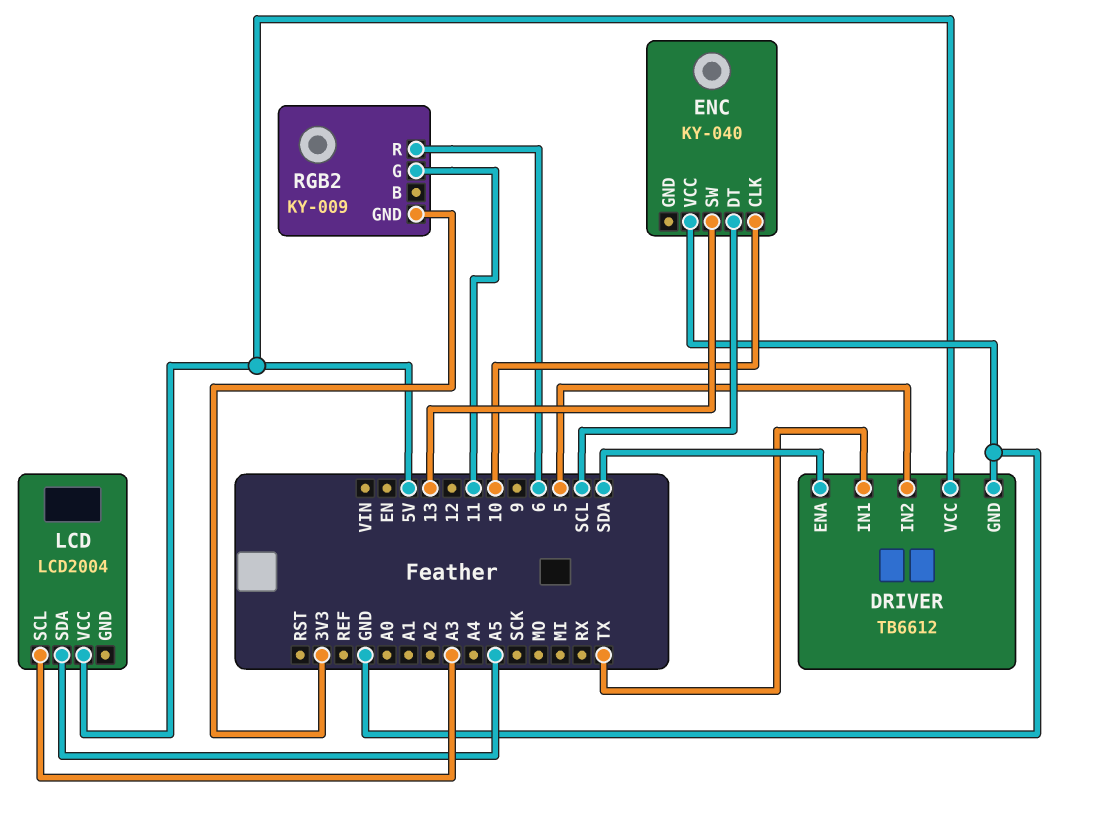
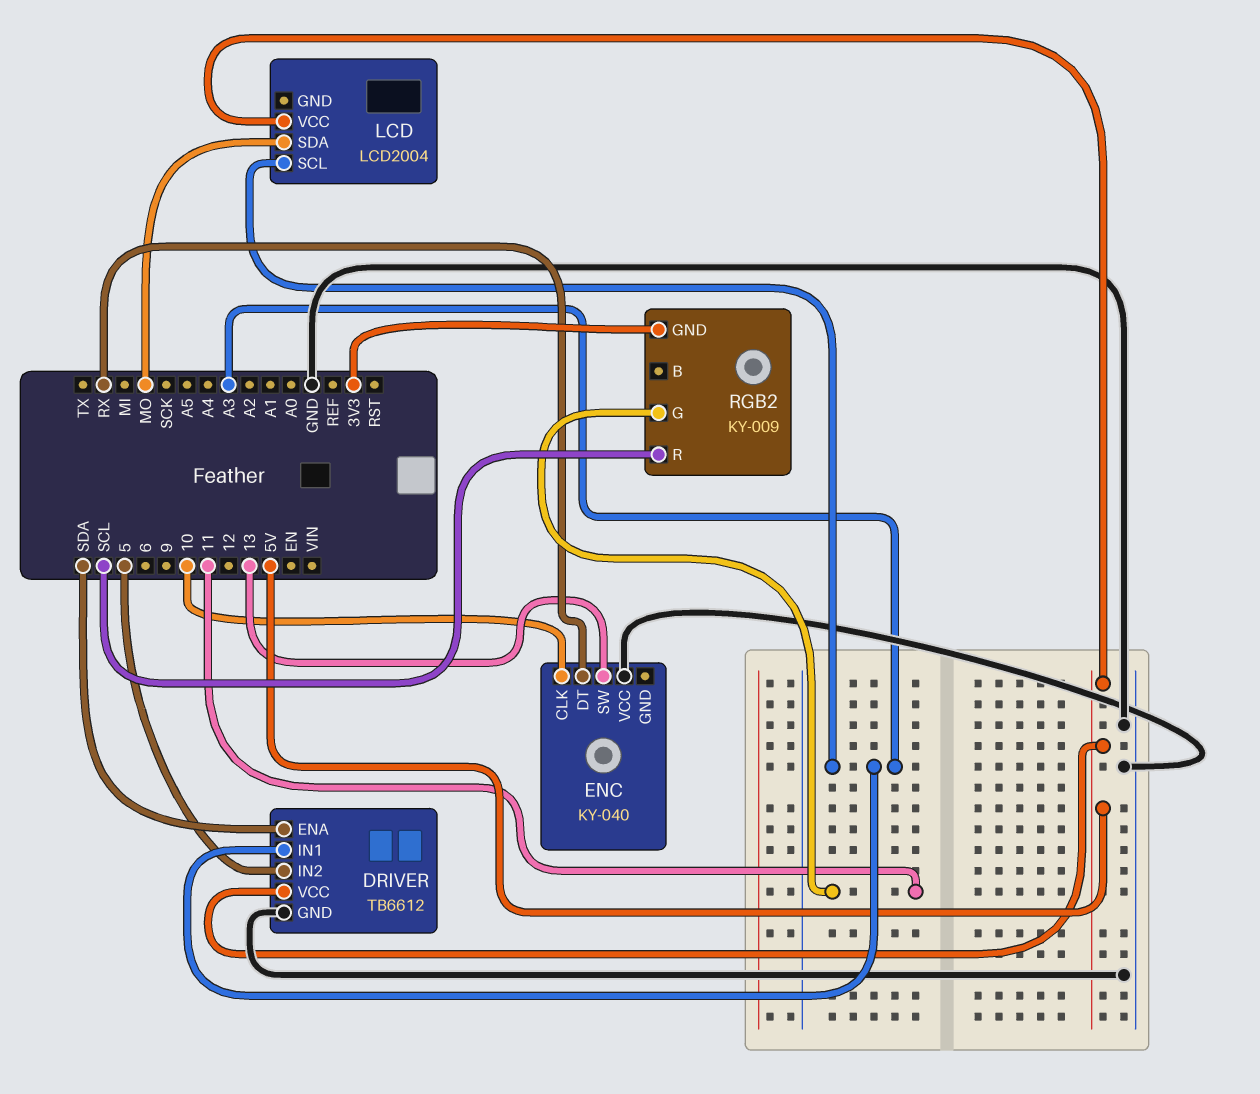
DRIVER pin IN1: TX -> A3
ENC pin DT: SCL -> RX
LCD pin SDA: A5 -> MO
RGB2 pin R: 6 -> SCL

